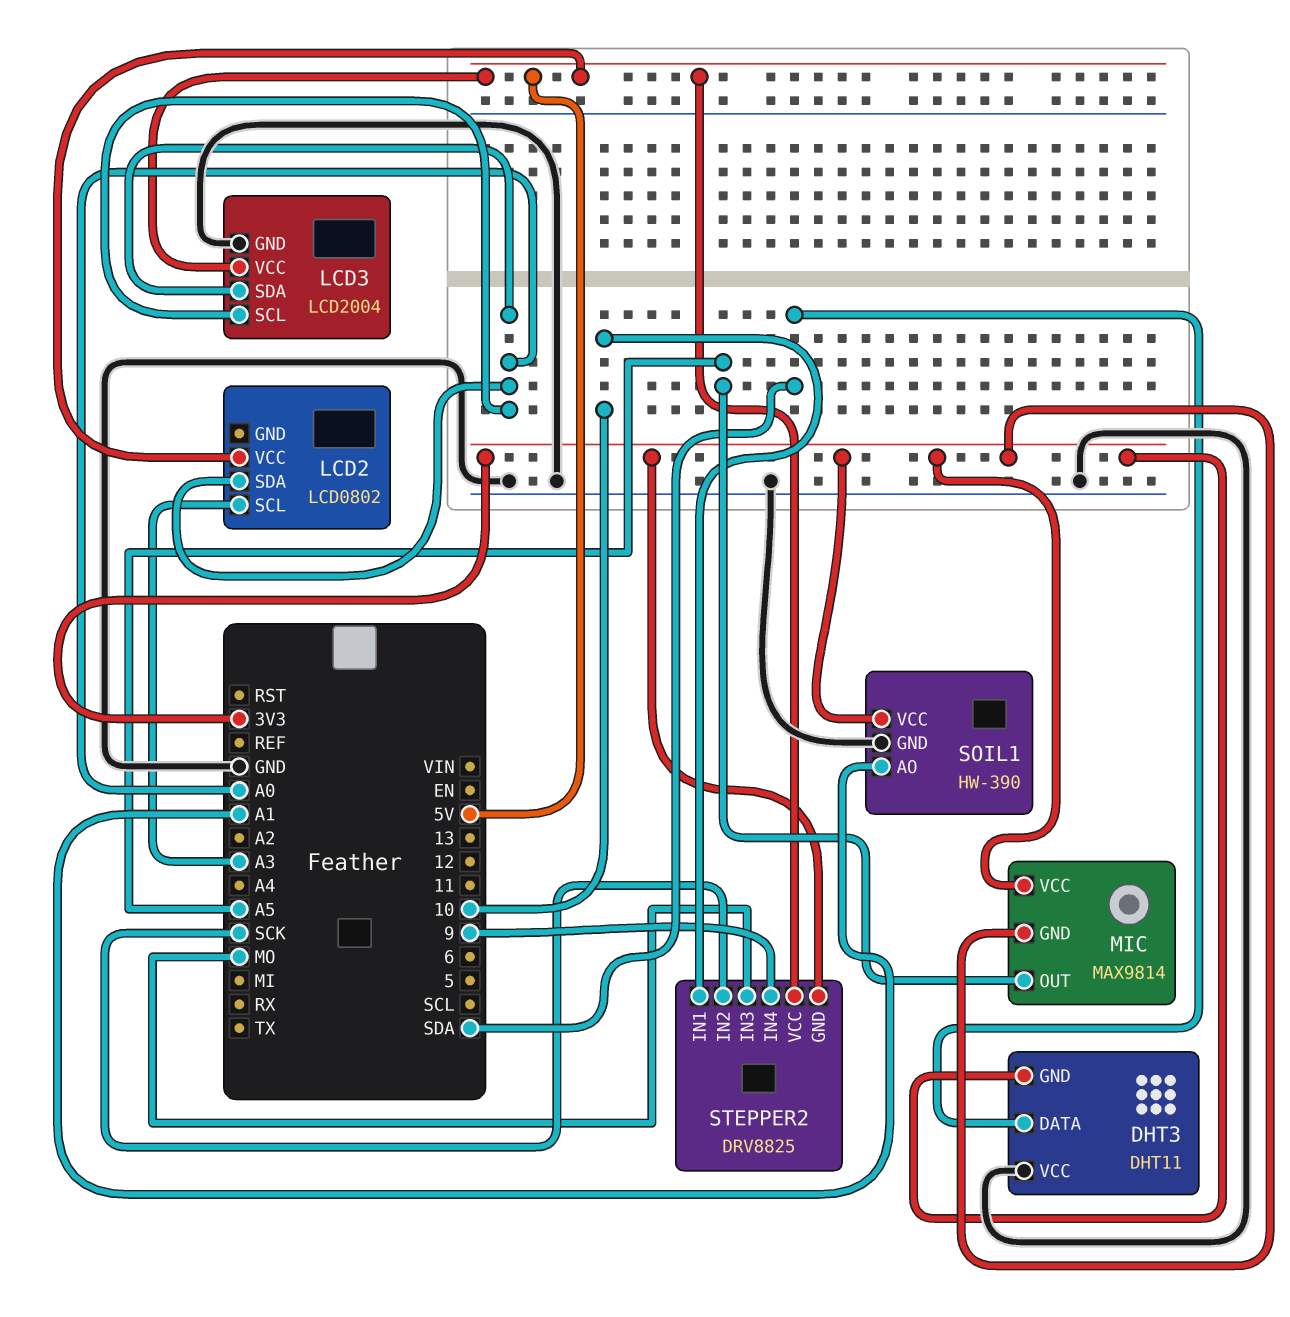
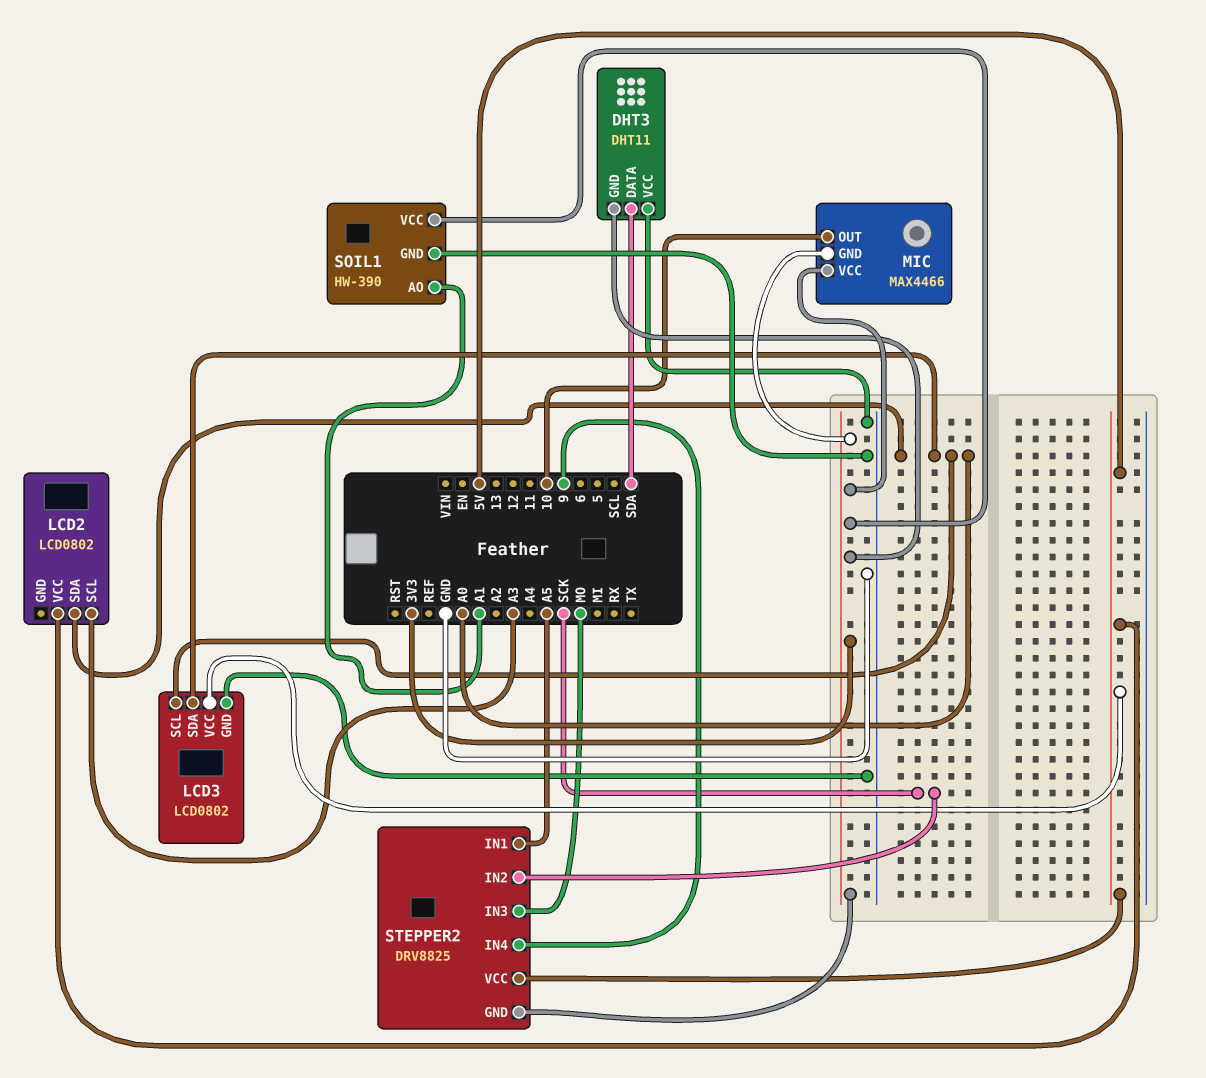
LCD3: LCD2004 -> LCD0802
MIC: MAX9814 -> MAX4466
MIC pin OUT: A5 -> 10
STEPPER2 pin IN1: 10 -> A5

